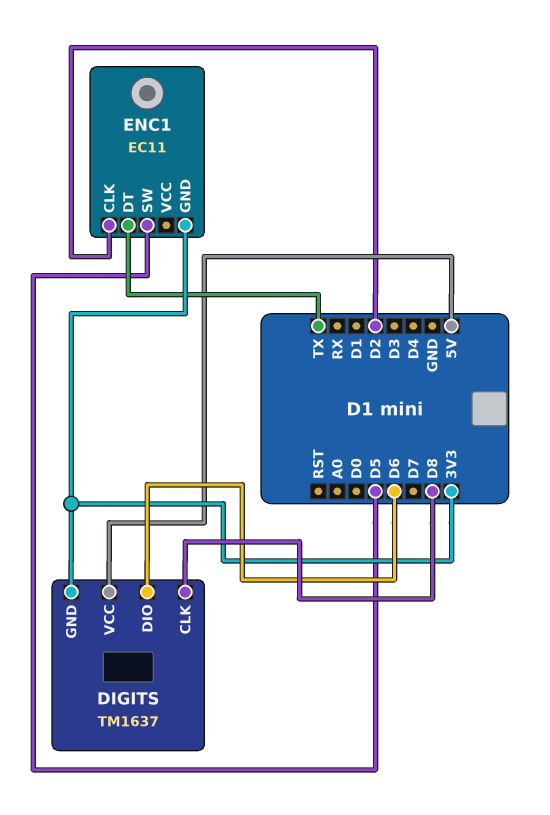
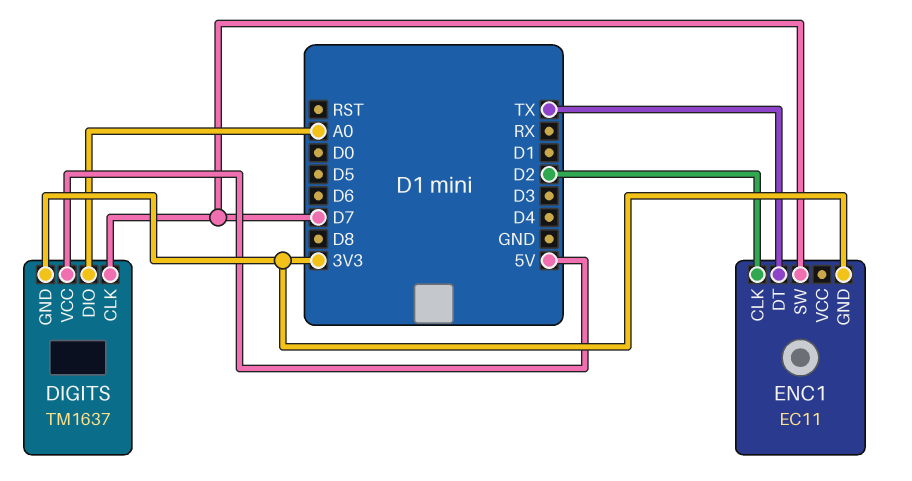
DIGITS pin CLK: D8 -> D7
DIGITS pin DIO: D6 -> A0
ENC1 pin SW: D5 -> D7

